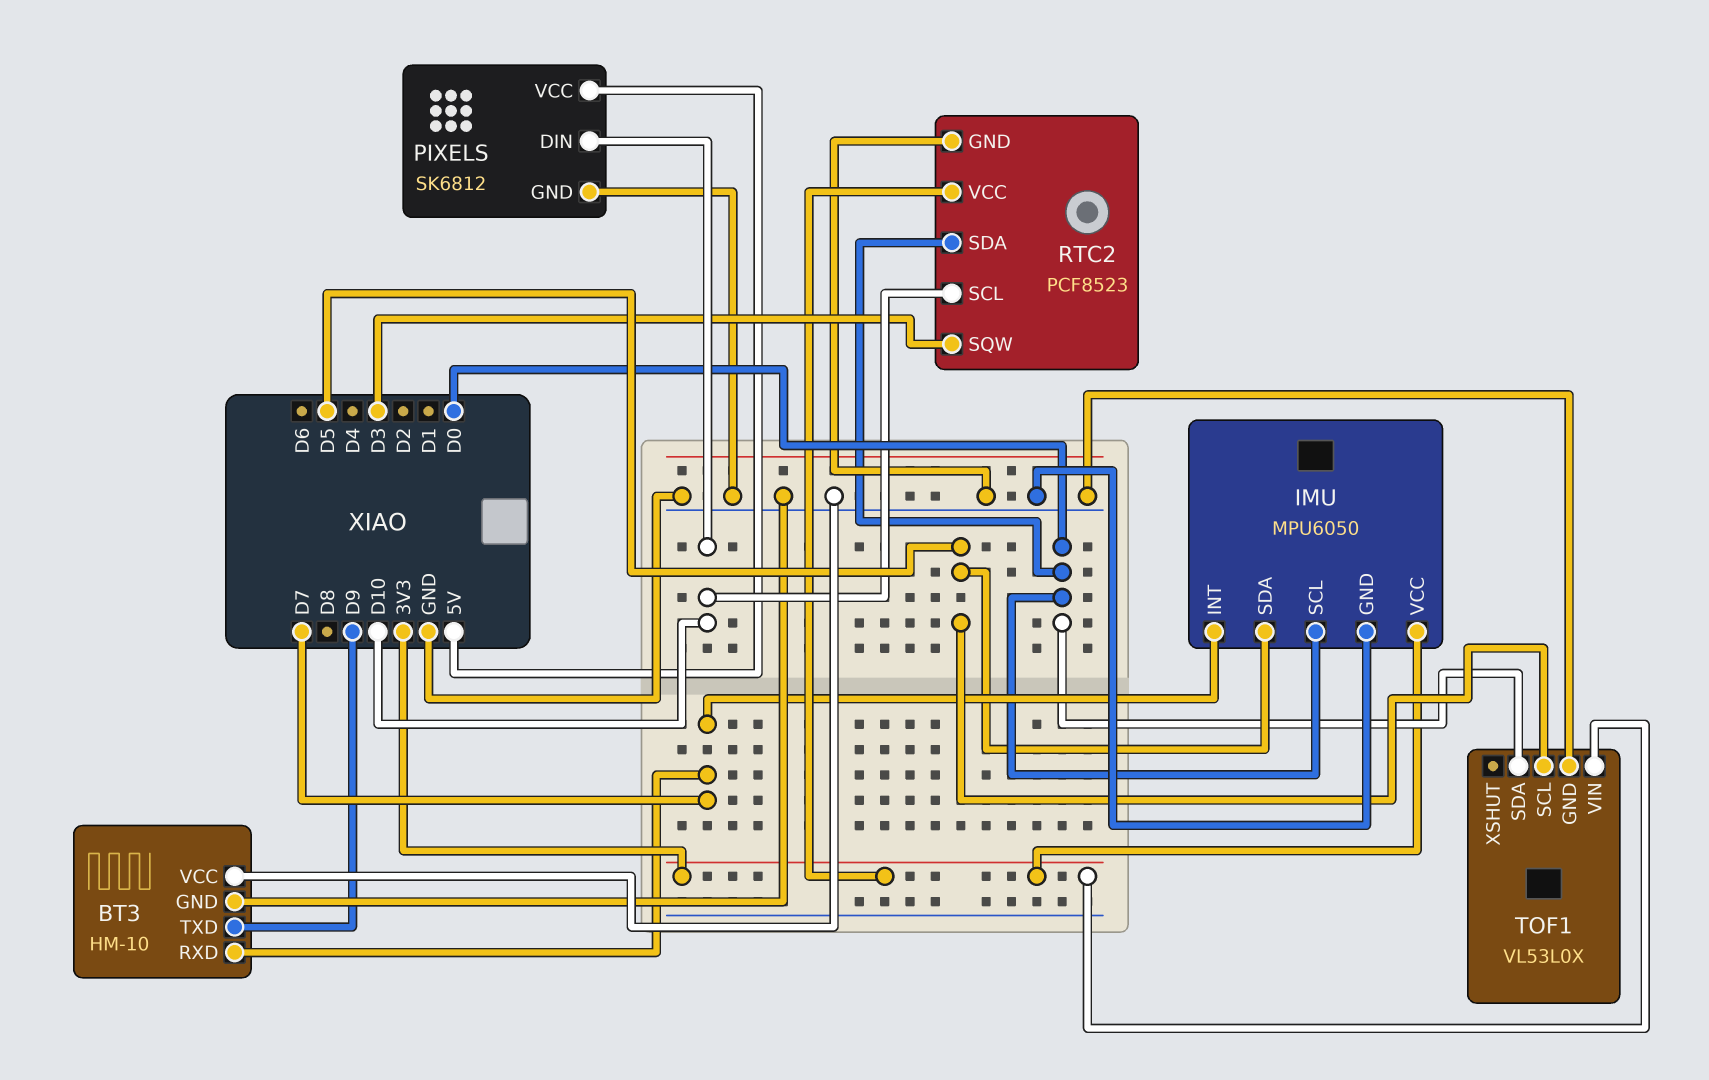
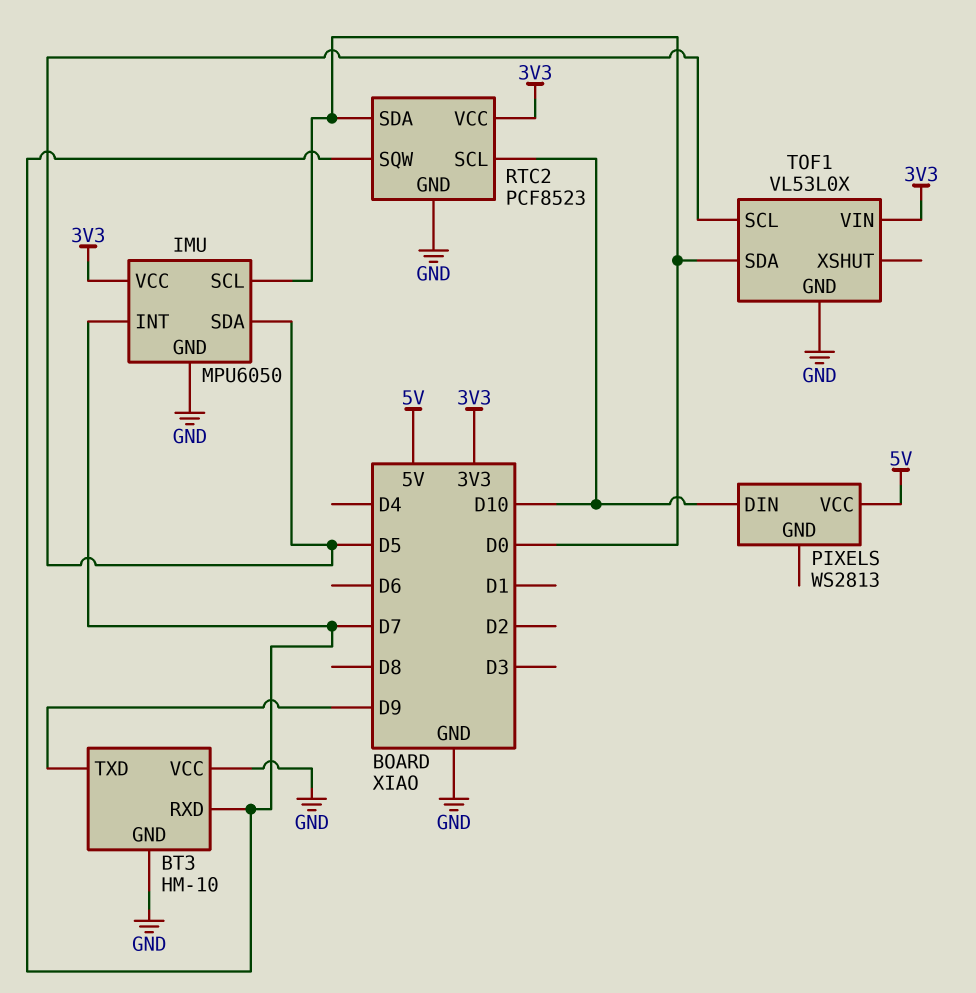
PIXELS: SK6812 -> WS2813
PIXELS pin GND: GND -> none
RTC2 pin SQW: D3 -> D7

